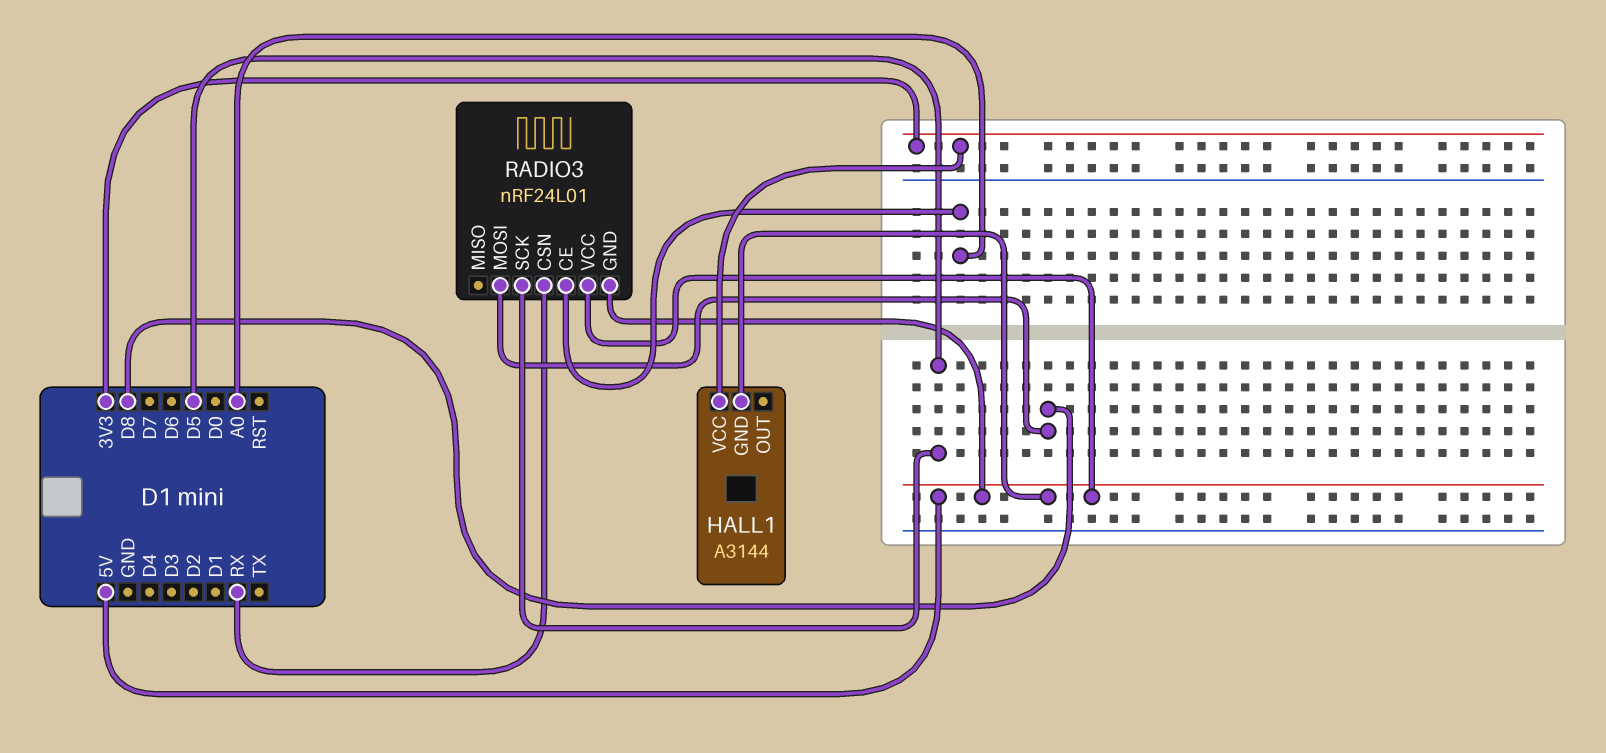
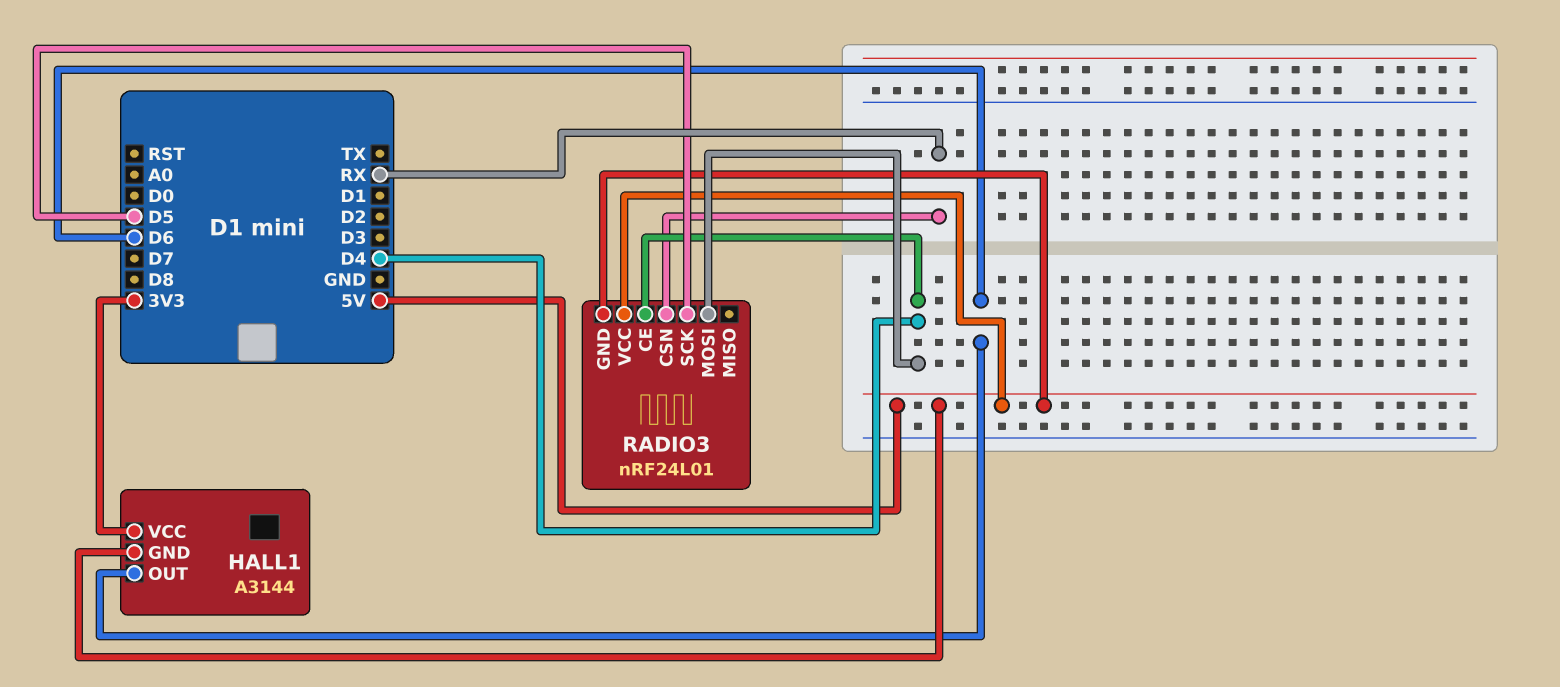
HALL1 pin OUT: none -> D6
RADIO3 pin CE: A0 -> D4
RADIO3 pin MOSI: D8 -> D4

